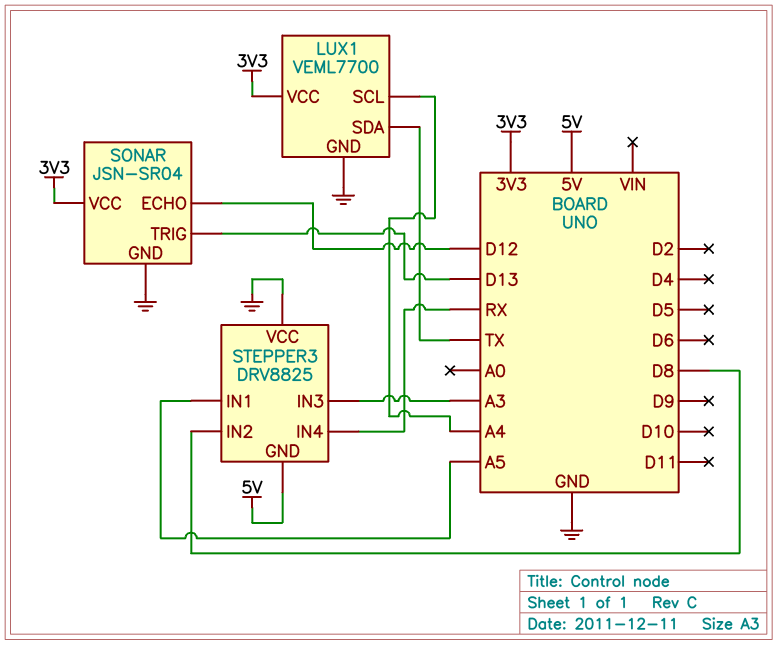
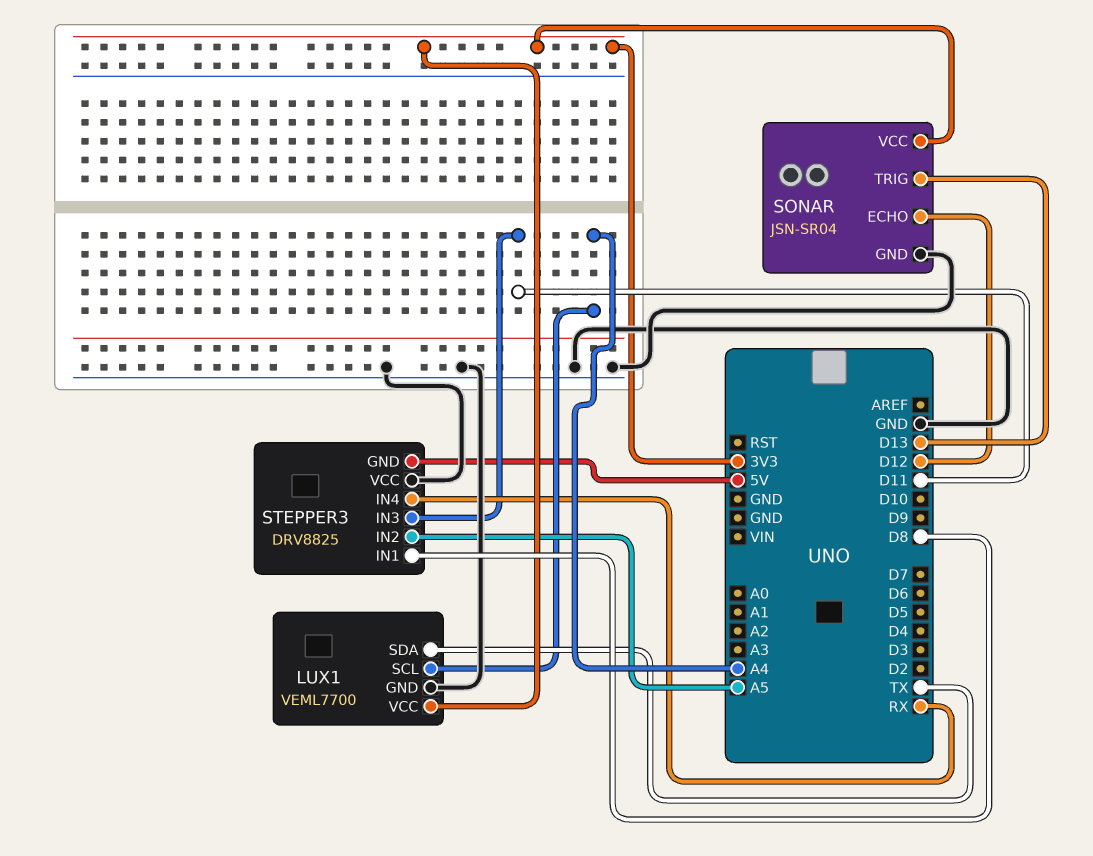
STEPPER3 pin IN1: A5 -> D8
STEPPER3 pin IN2: D8 -> A5
STEPPER3 pin IN3: A3 -> D11

